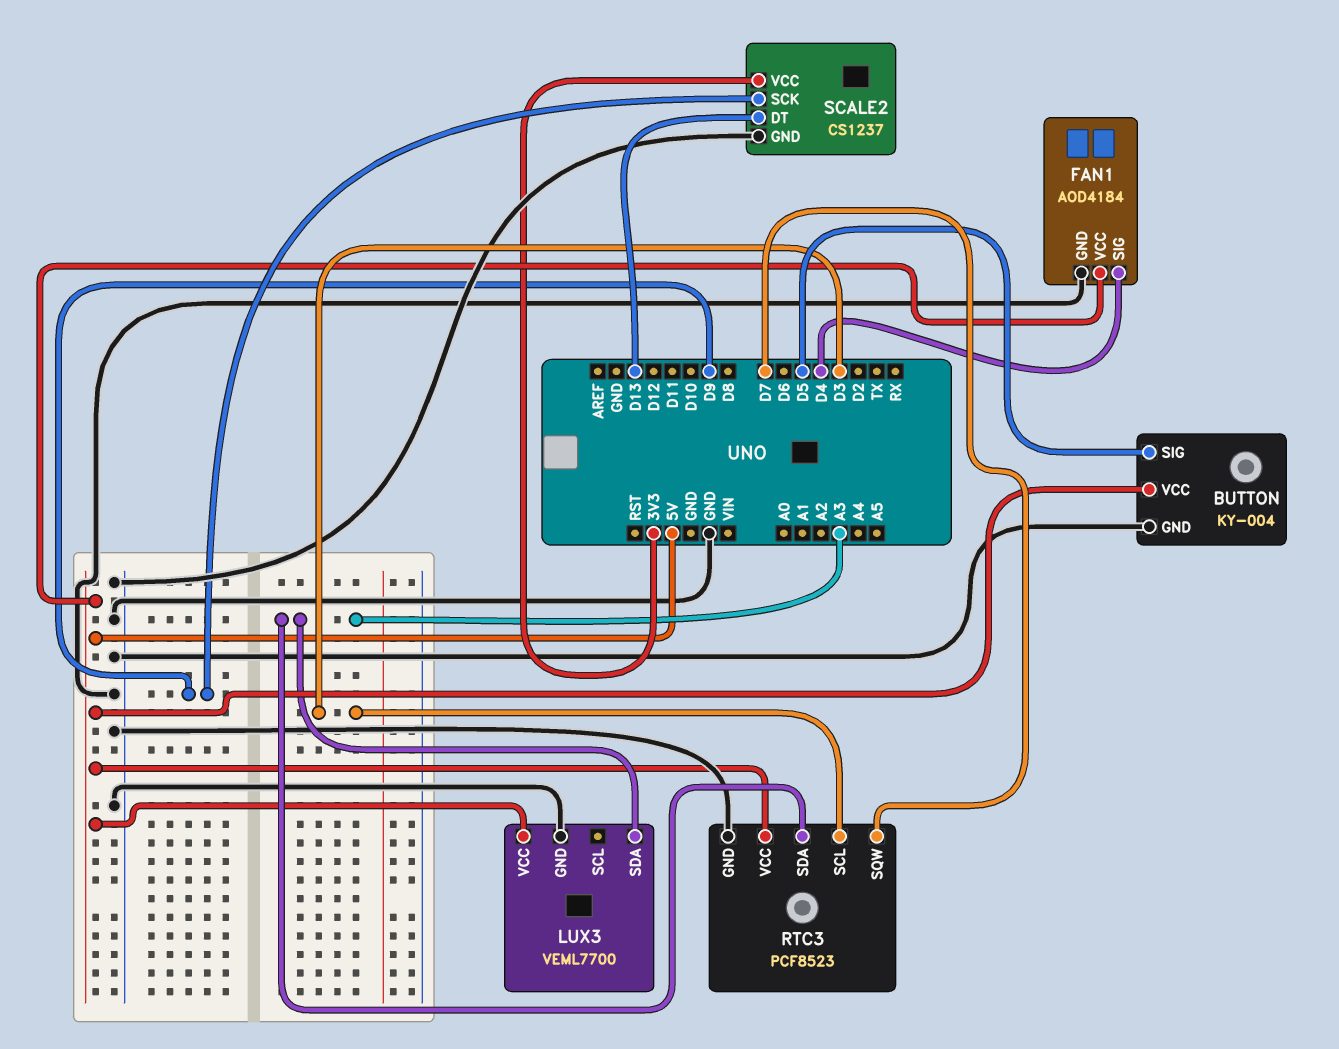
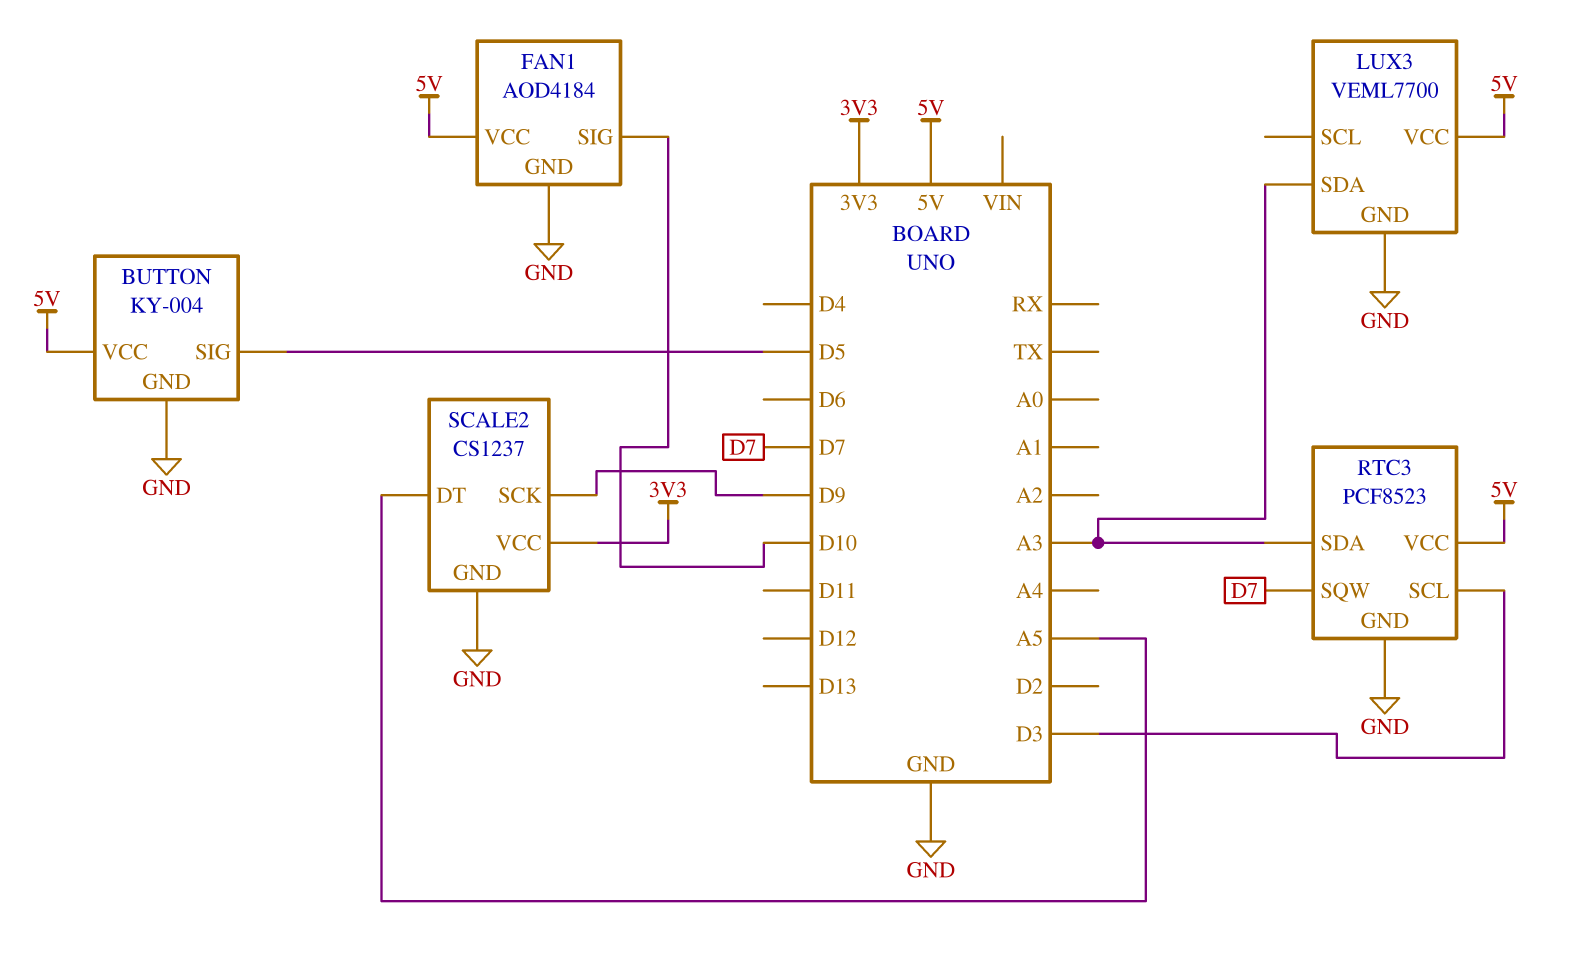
FAN1 pin SIG: D4 -> D10
SCALE2 pin DT: D13 -> A5

